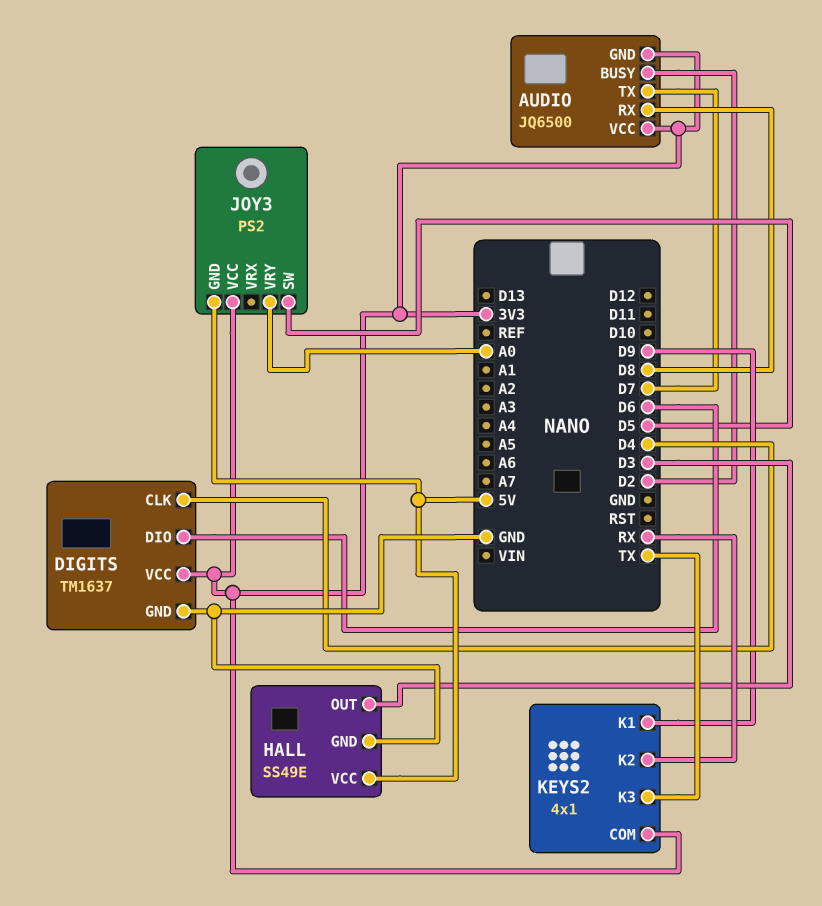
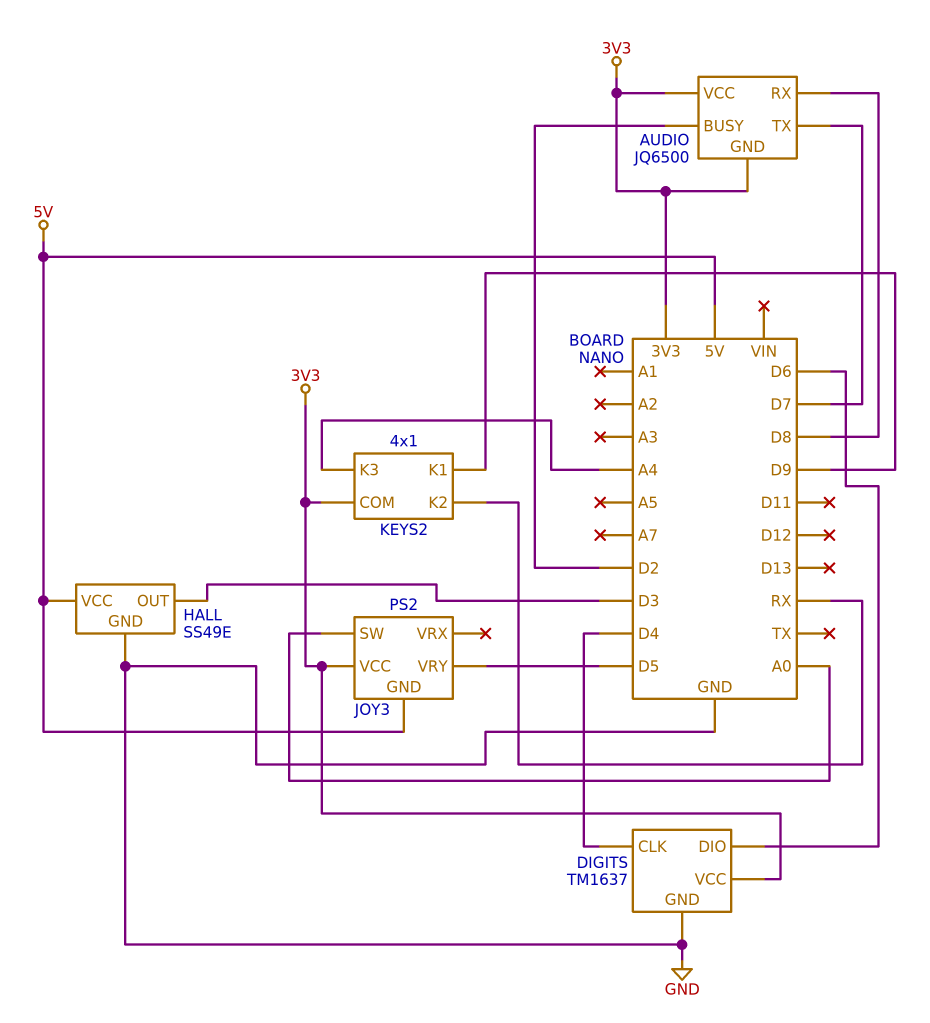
JOY3 pin SW: D5 -> A0
JOY3 pin VRY: A0 -> D5
KEYS2 pin K3: TX -> A4

